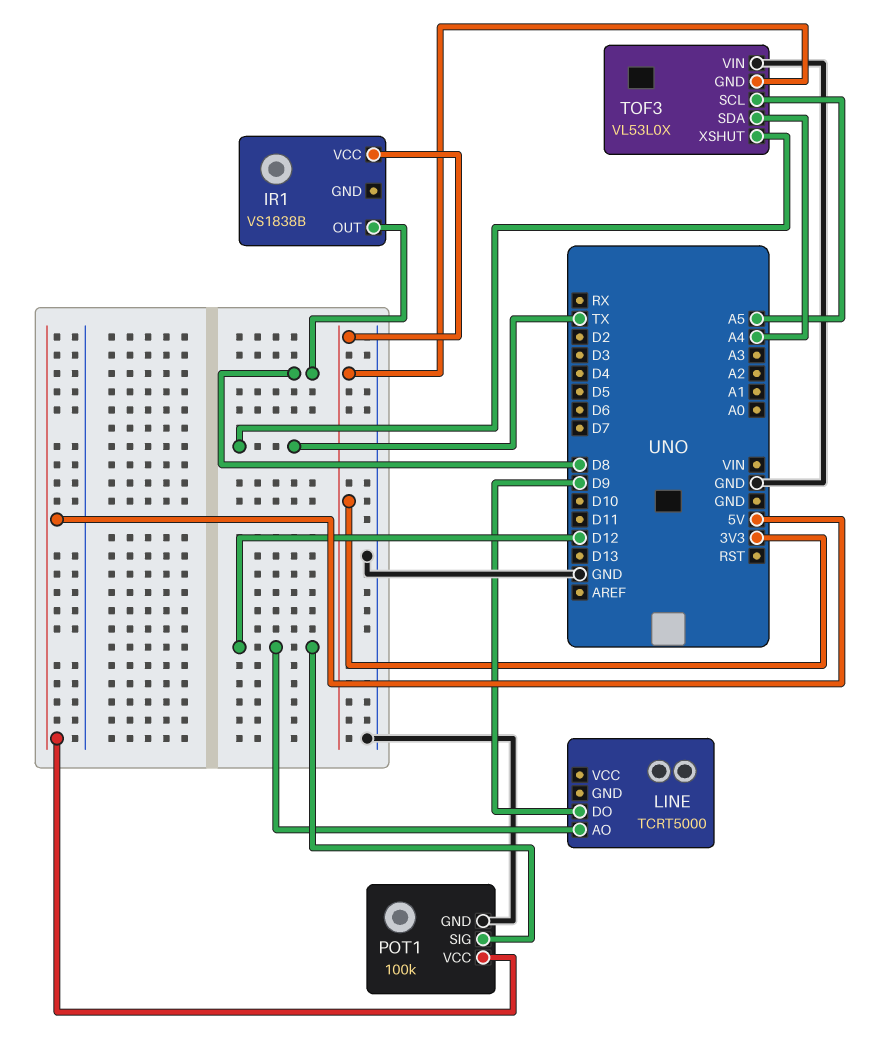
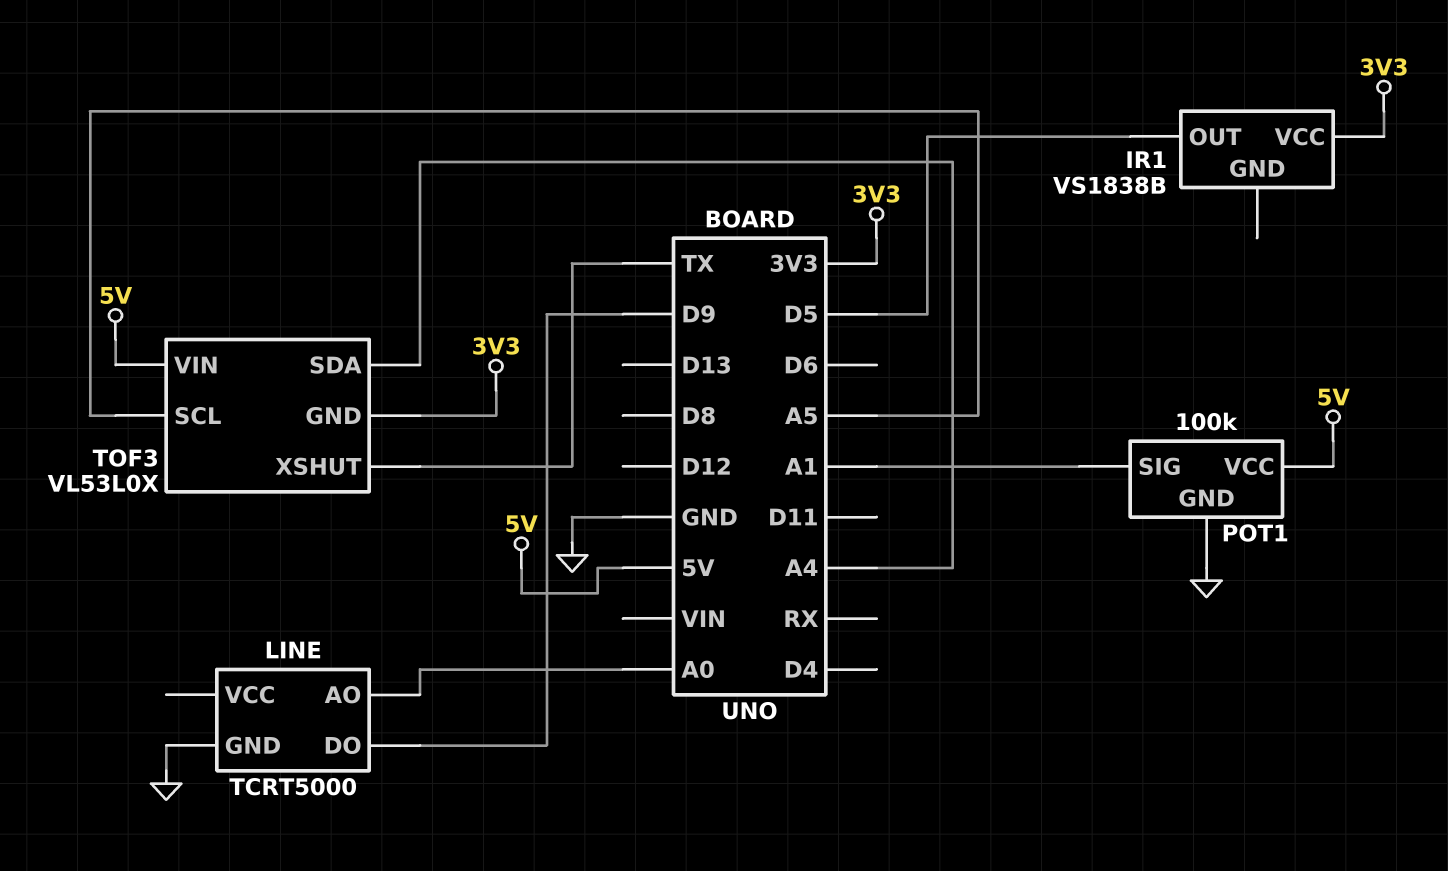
IR1 pin OUT: D8 -> D5
LINE pin AO: D12 -> A0
LINE pin GND: none -> GND
POT1 pin SIG: D12 -> A1
TOF3 pin VIN: GND -> 5V

